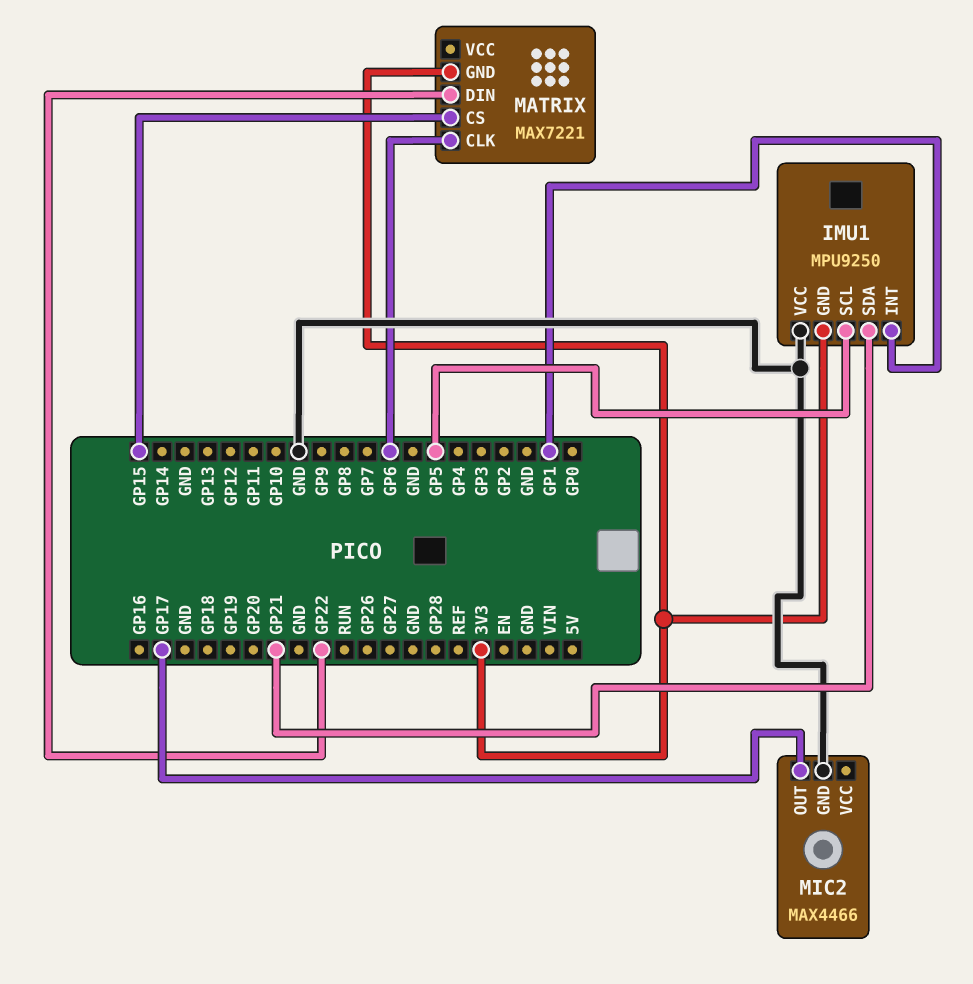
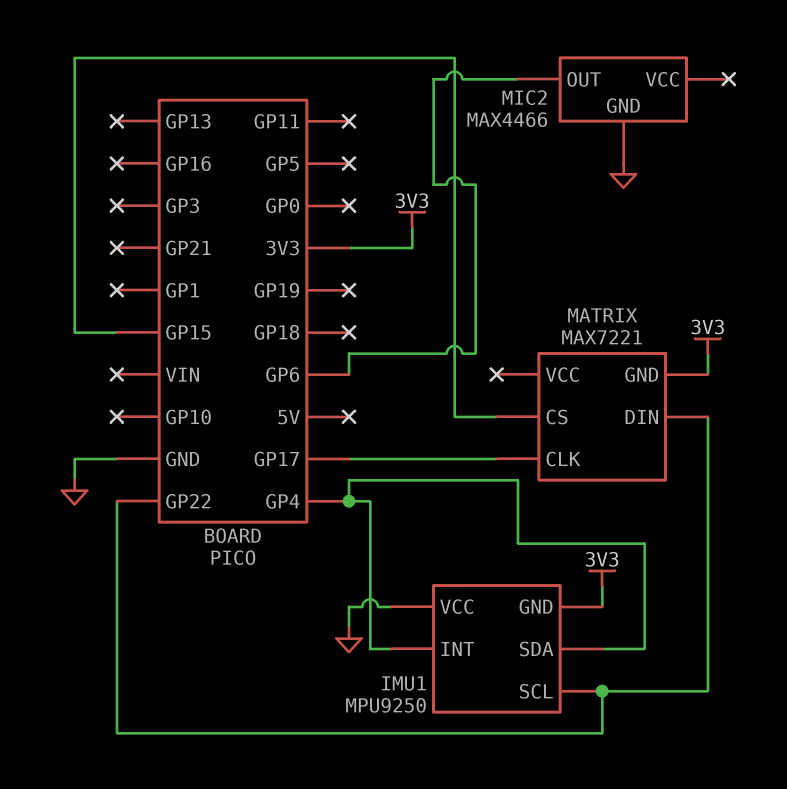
IMU1 pin INT: GP1 -> GP4
IMU1 pin SCL: GP5 -> GP22
IMU1 pin SDA: GP21 -> GP4
MATRIX pin CLK: GP6 -> GP17
MIC2 pin OUT: GP17 -> GP6

